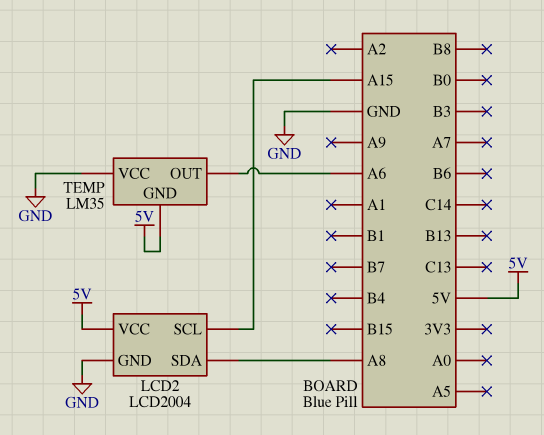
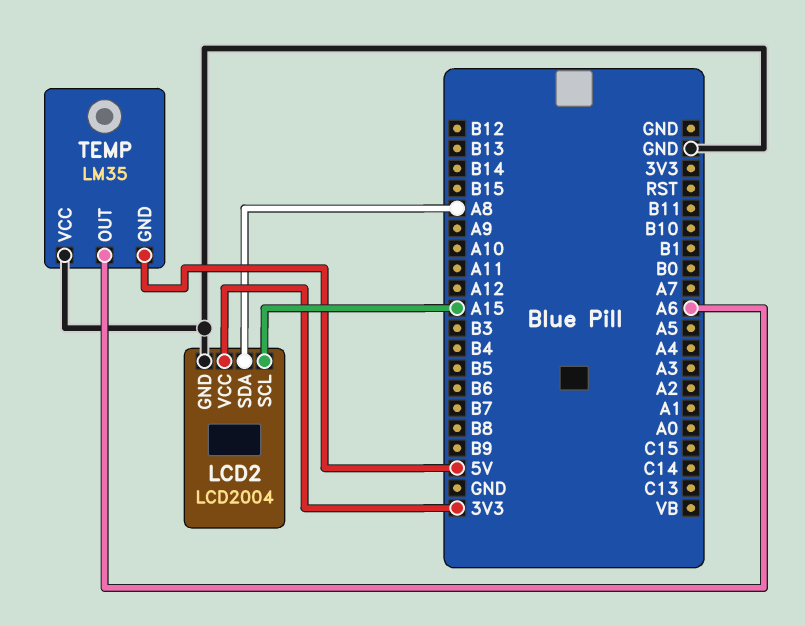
LCD2 pin VCC: 5V -> 3V3

